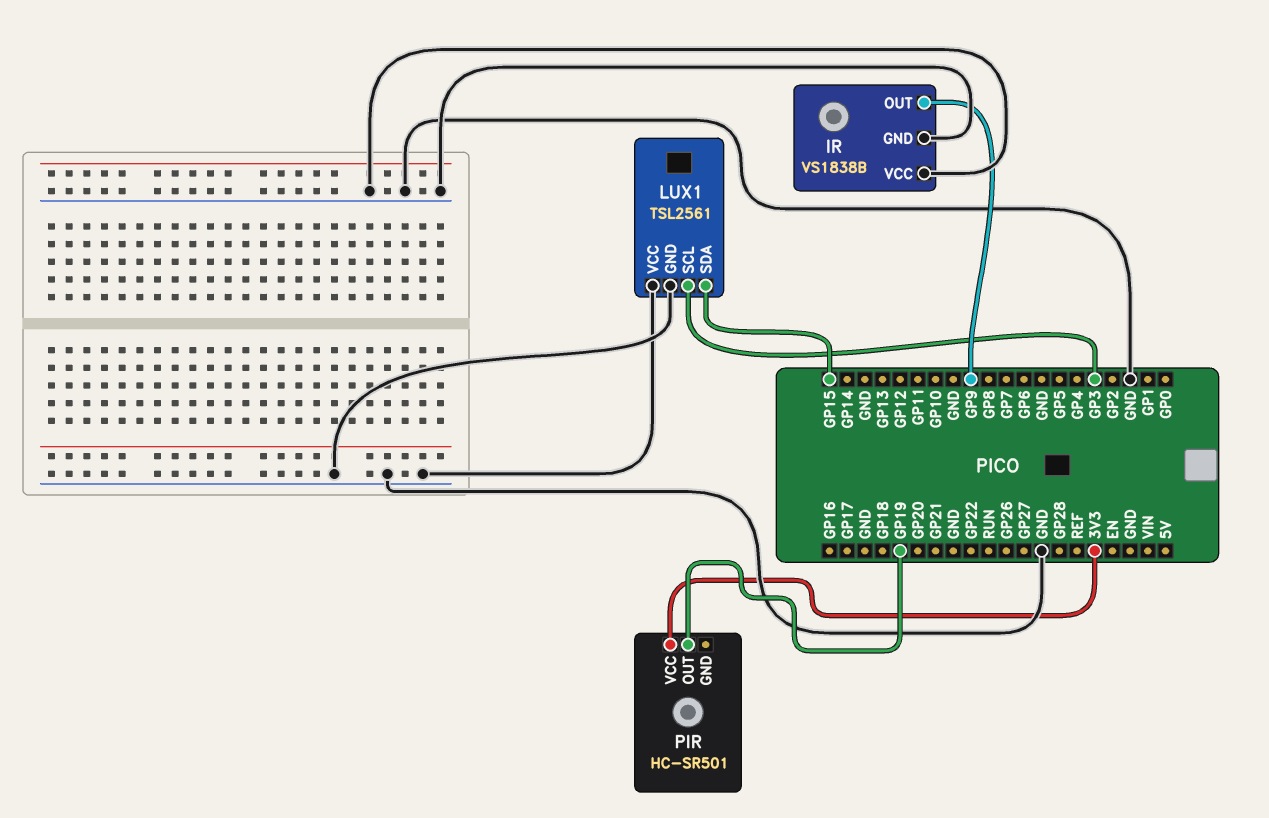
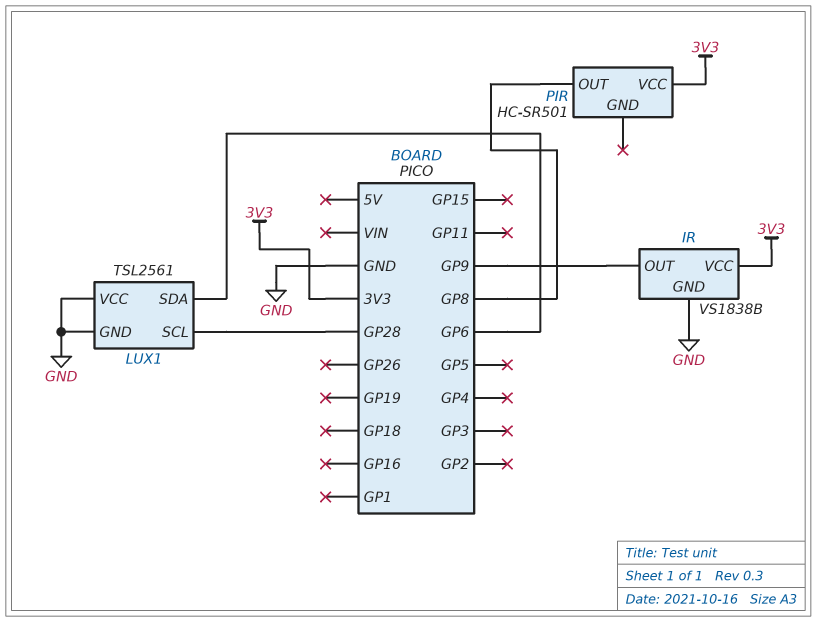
IR pin VCC: GND -> 3V3
LUX1 pin SCL: GP3 -> GP28
LUX1 pin SDA: GP15 -> GP6
PIR pin OUT: GP19 -> GP8

